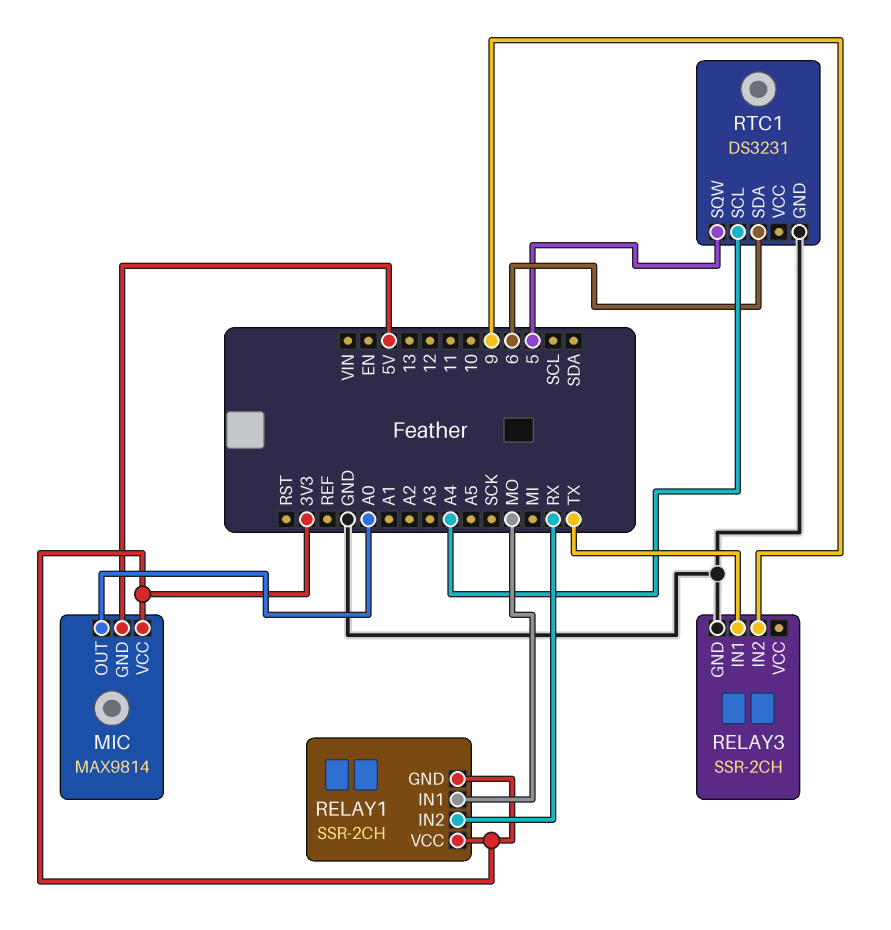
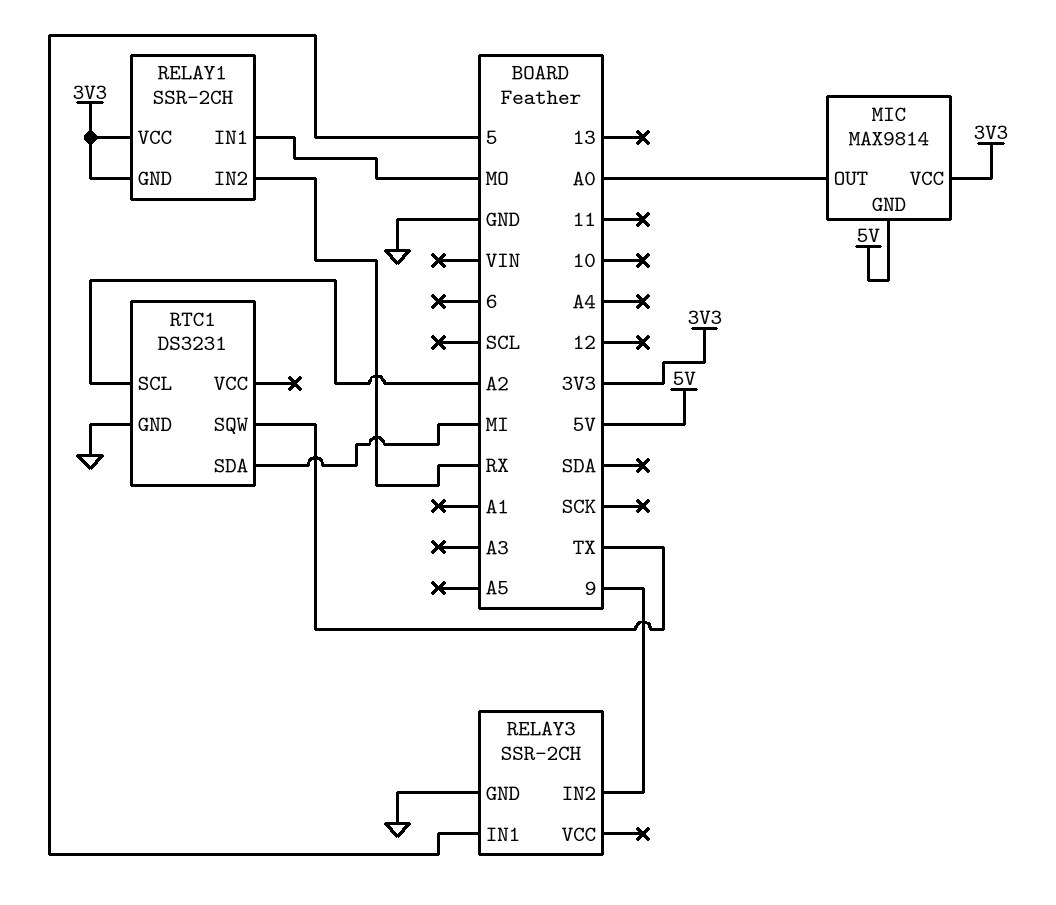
RELAY3 pin IN1: TX -> 5
RTC1 pin SCL: A4 -> A2
RTC1 pin SDA: 6 -> MI
RTC1 pin SQW: 5 -> TX

